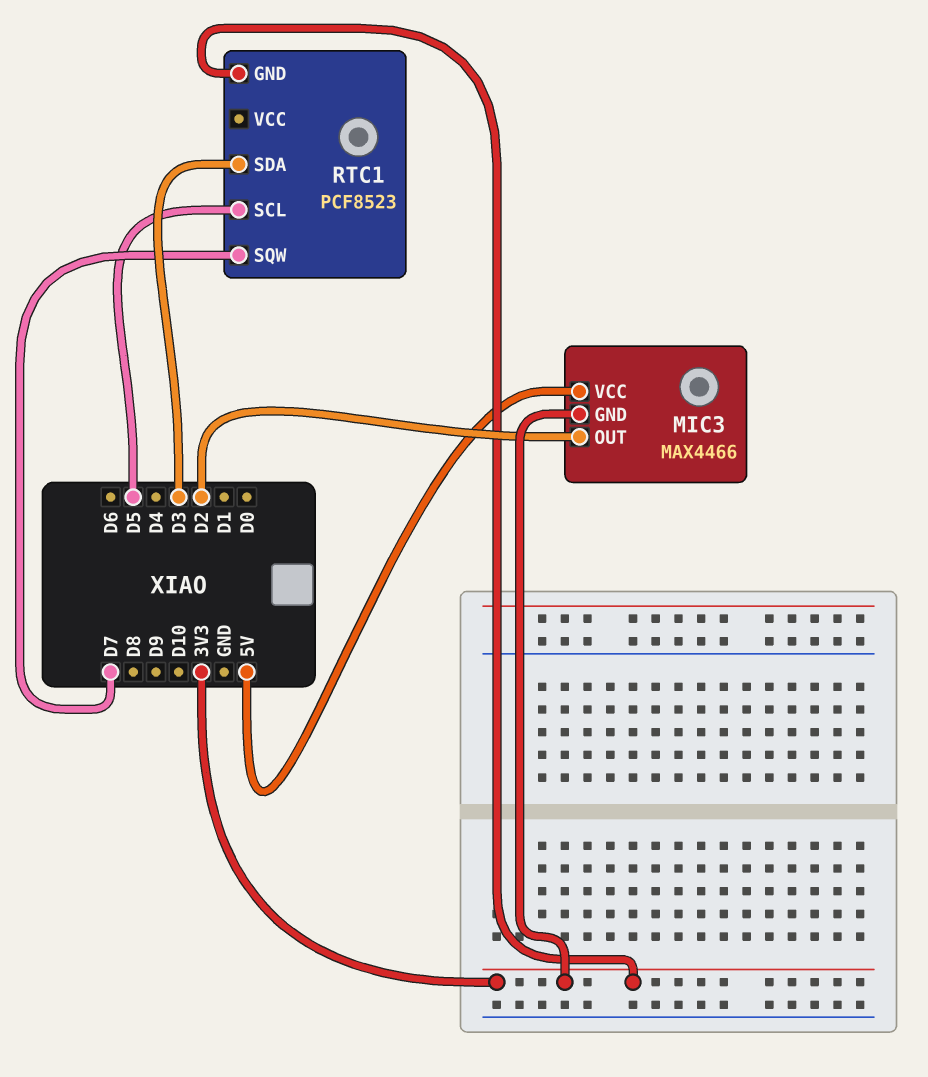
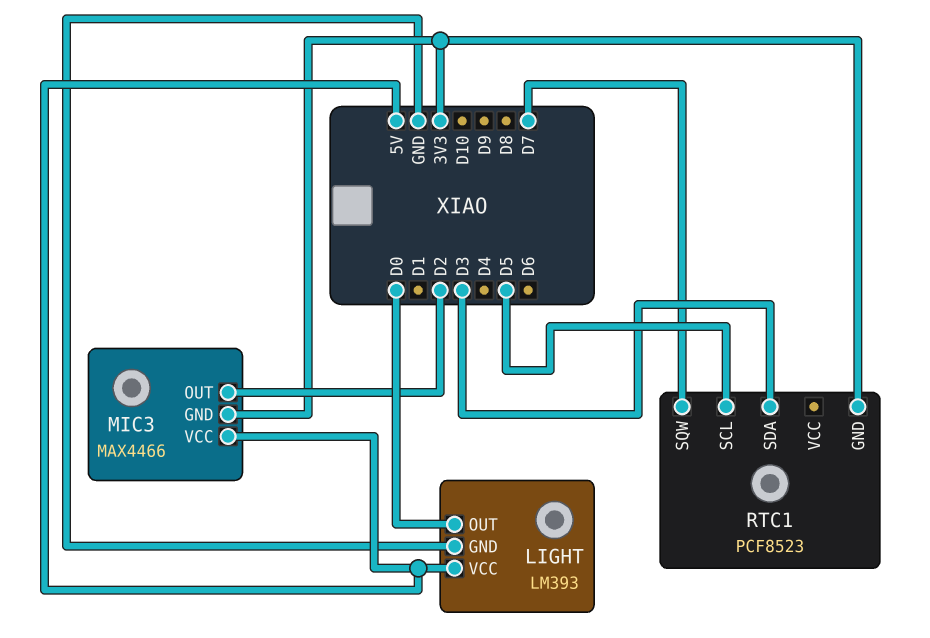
LIGHT: none -> LM393
LIGHT pin GND: none -> GND
LIGHT pin OUT: none -> D0
LIGHT pin VCC: none -> 5V

